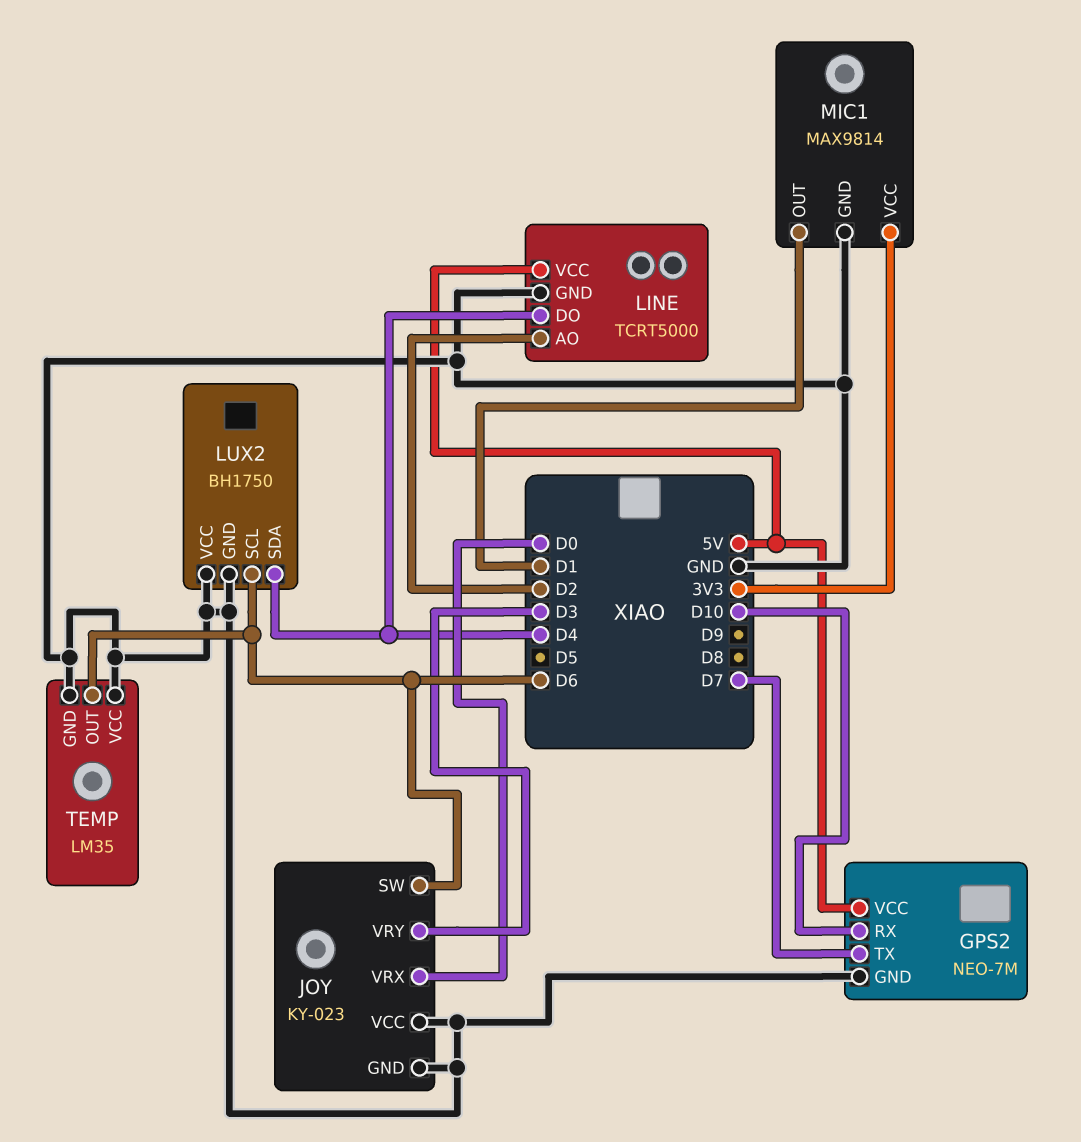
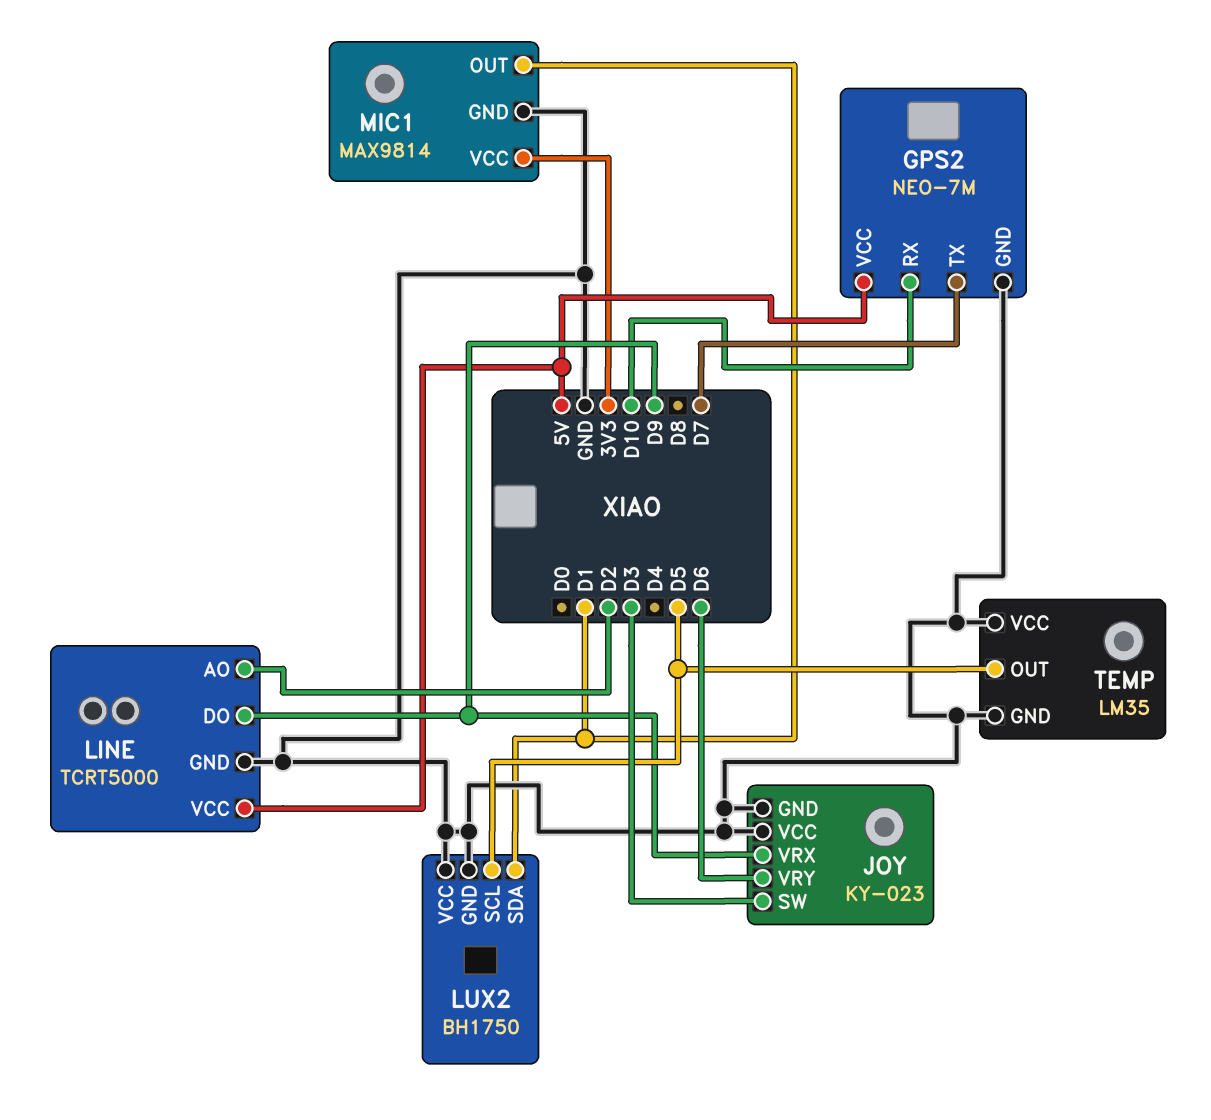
JOY pin SW: D6 -> D3
JOY pin VRX: D0 -> D9
JOY pin VRY: D3 -> D6
LINE pin DO: D4 -> D9
LUX2 pin SCL: D6 -> D5
LUX2 pin SDA: D4 -> D1
TEMP pin OUT: D6 -> D5

